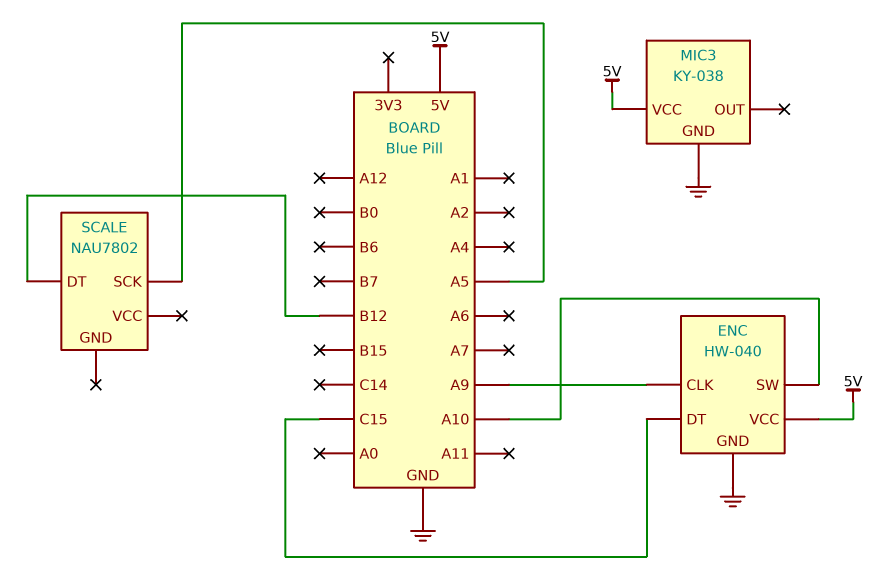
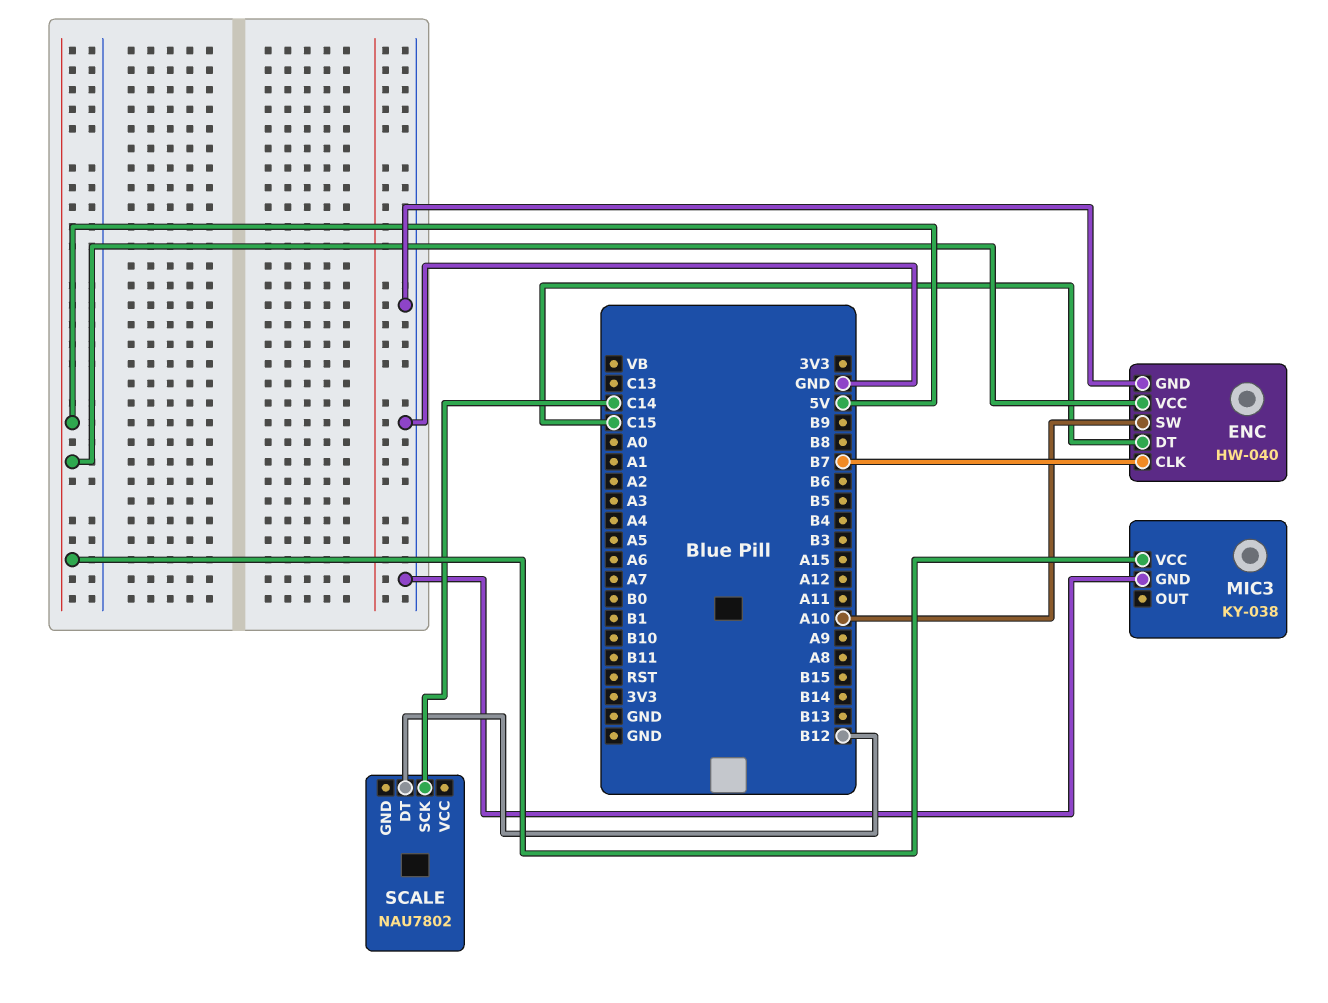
ENC pin CLK: A9 -> B7
SCALE pin SCK: A5 -> C14

